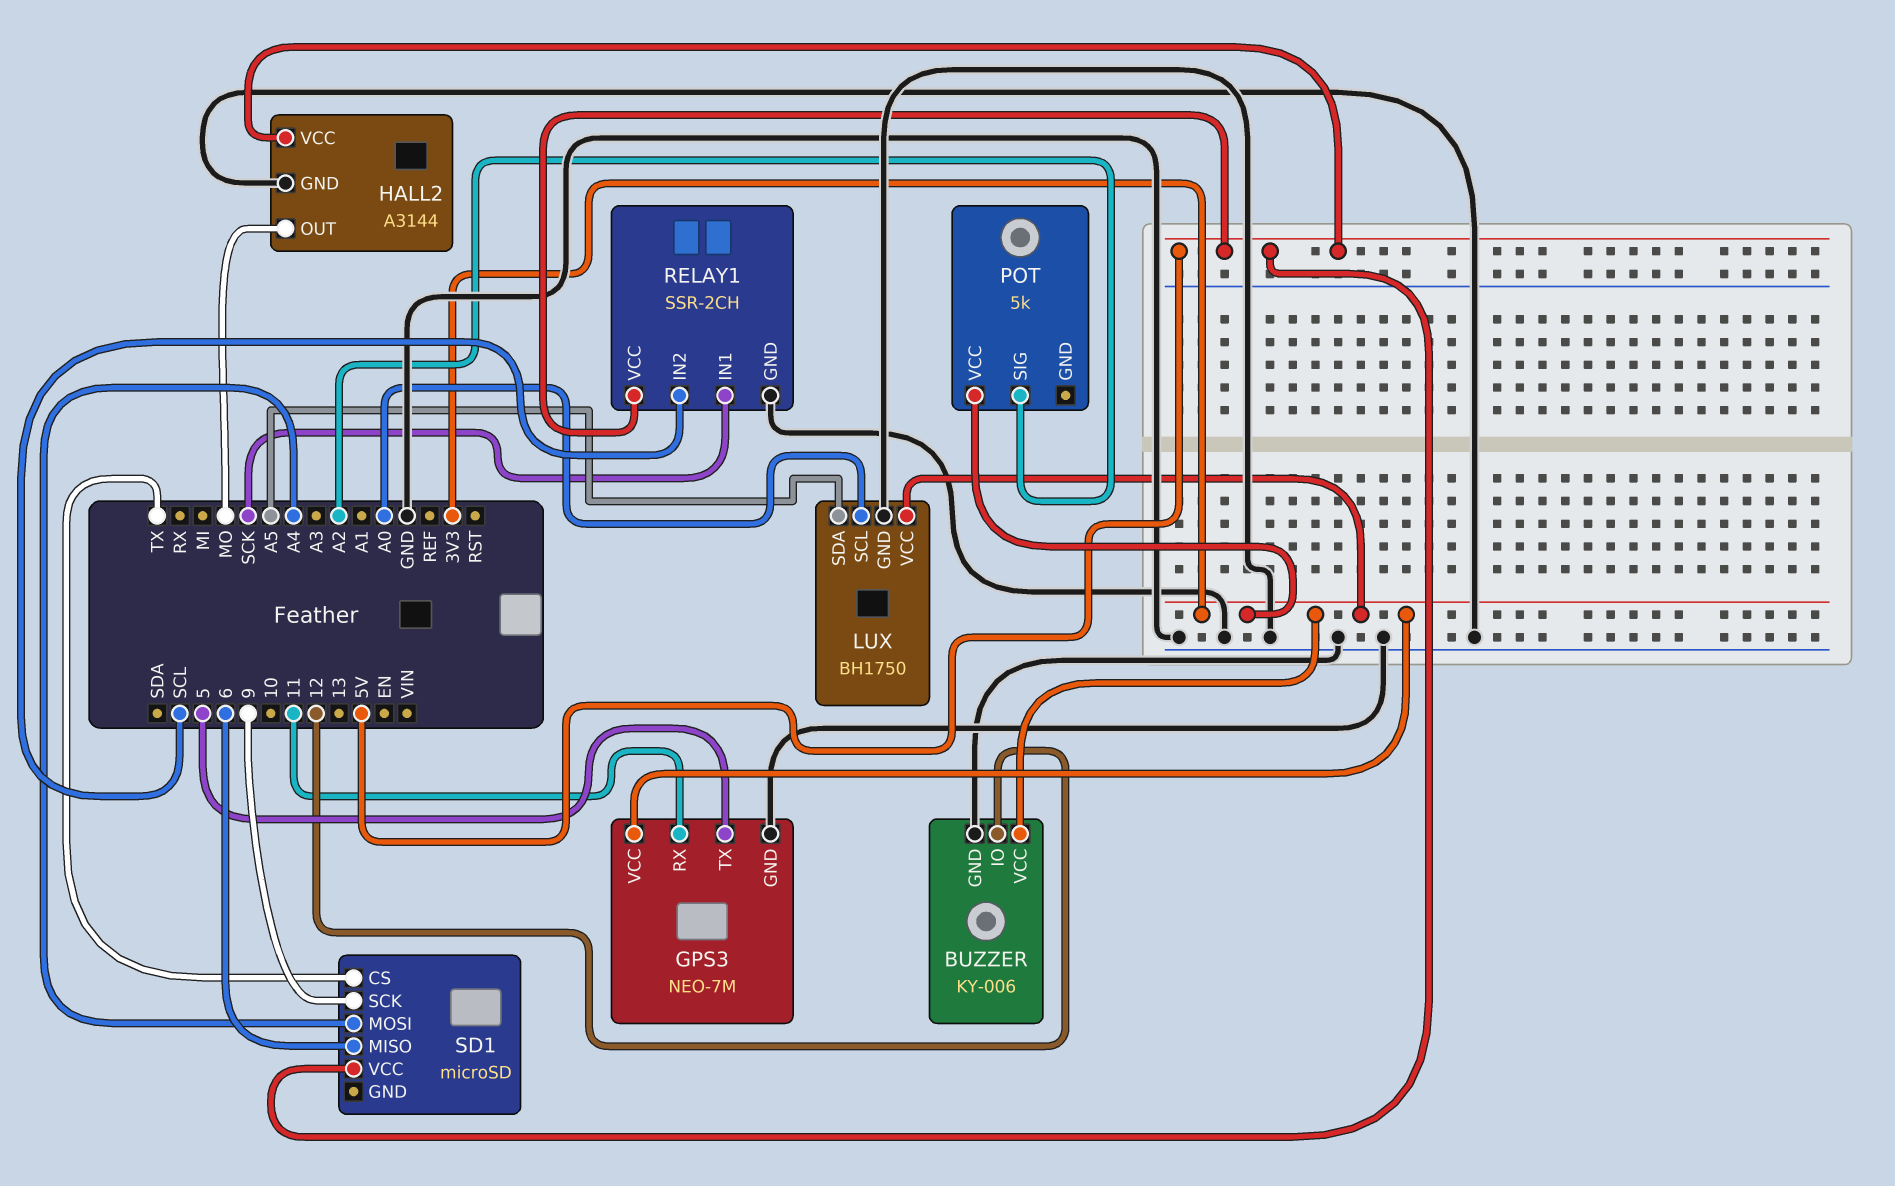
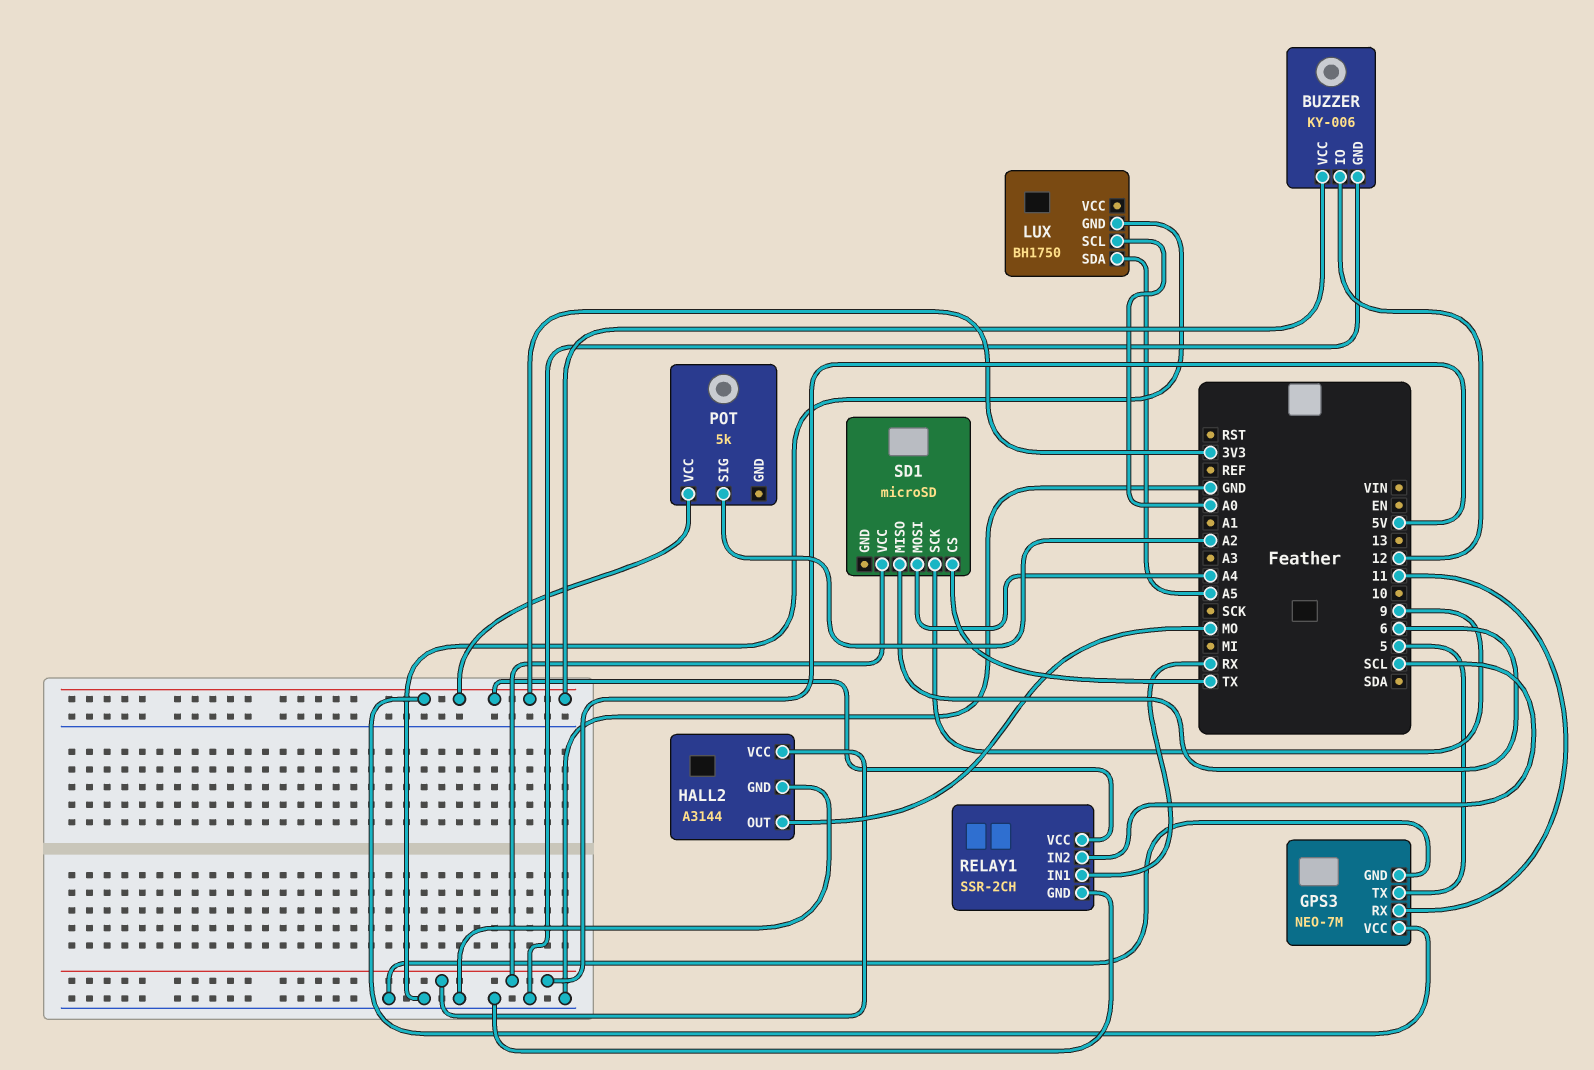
LUX pin VCC: 3V3 -> none
RELAY1 pin IN1: SCK -> RX
RELAY1 pin VCC: 5V -> 3V3

